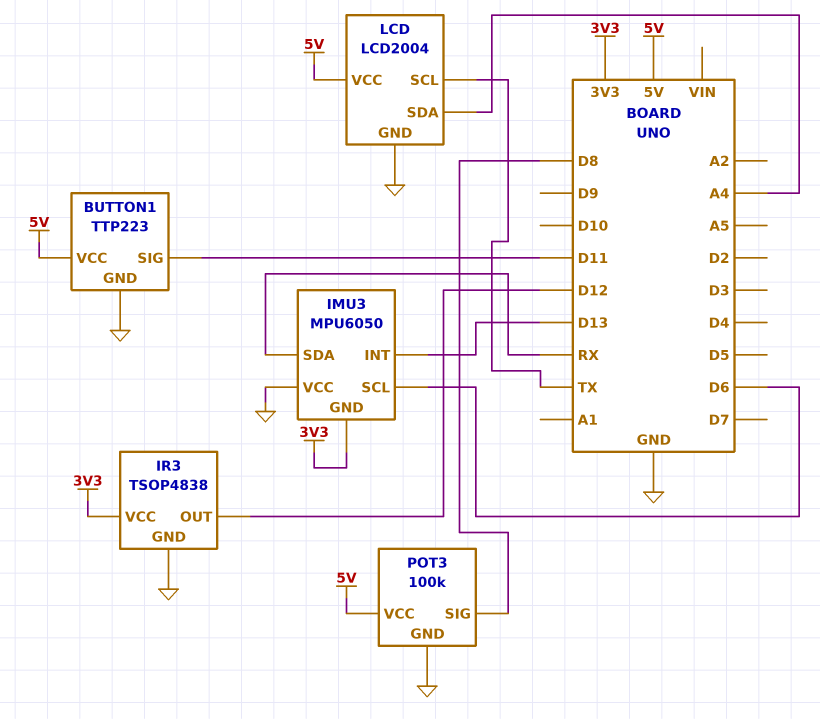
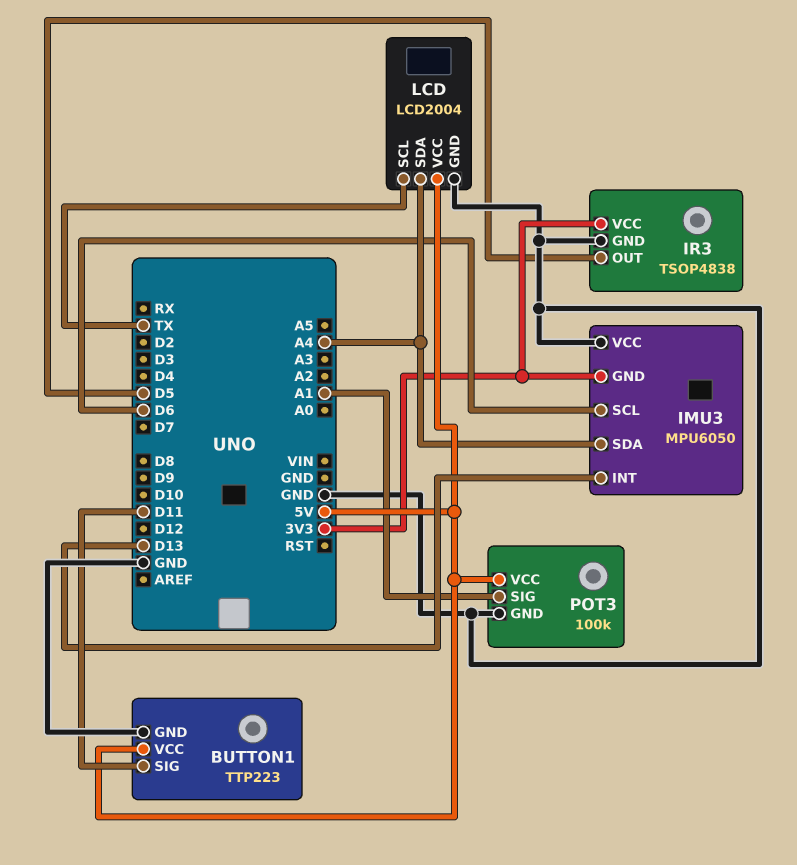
IMU3 pin SDA: RX -> A4
IR3 pin OUT: D12 -> D5
POT3 pin SIG: D8 -> A1

